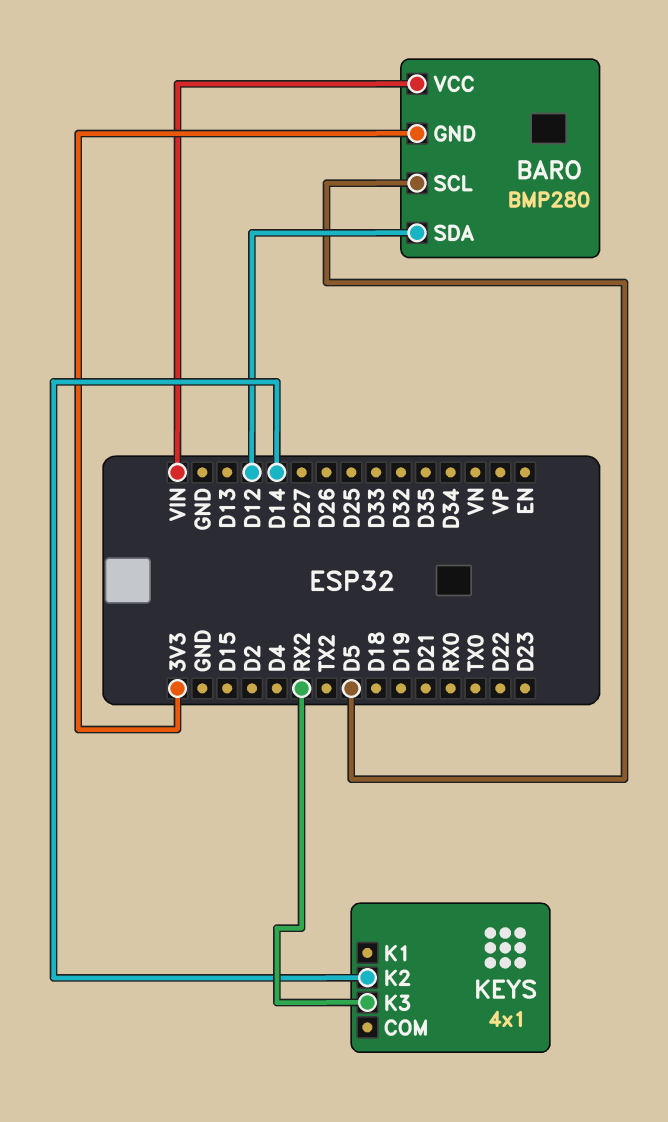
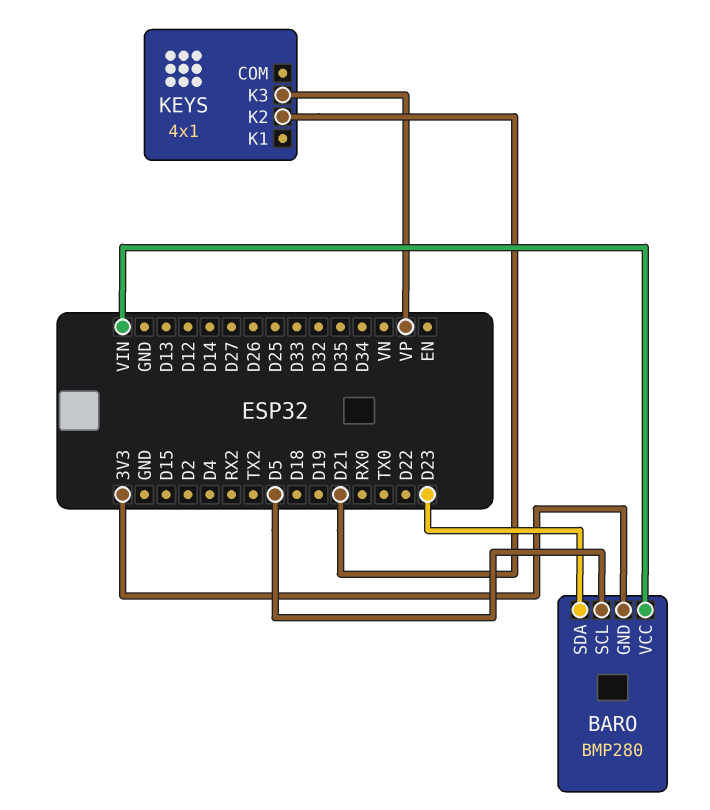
BARO pin SDA: D12 -> D23
KEYS pin K2: D14 -> D21
KEYS pin K3: RX2 -> VP

